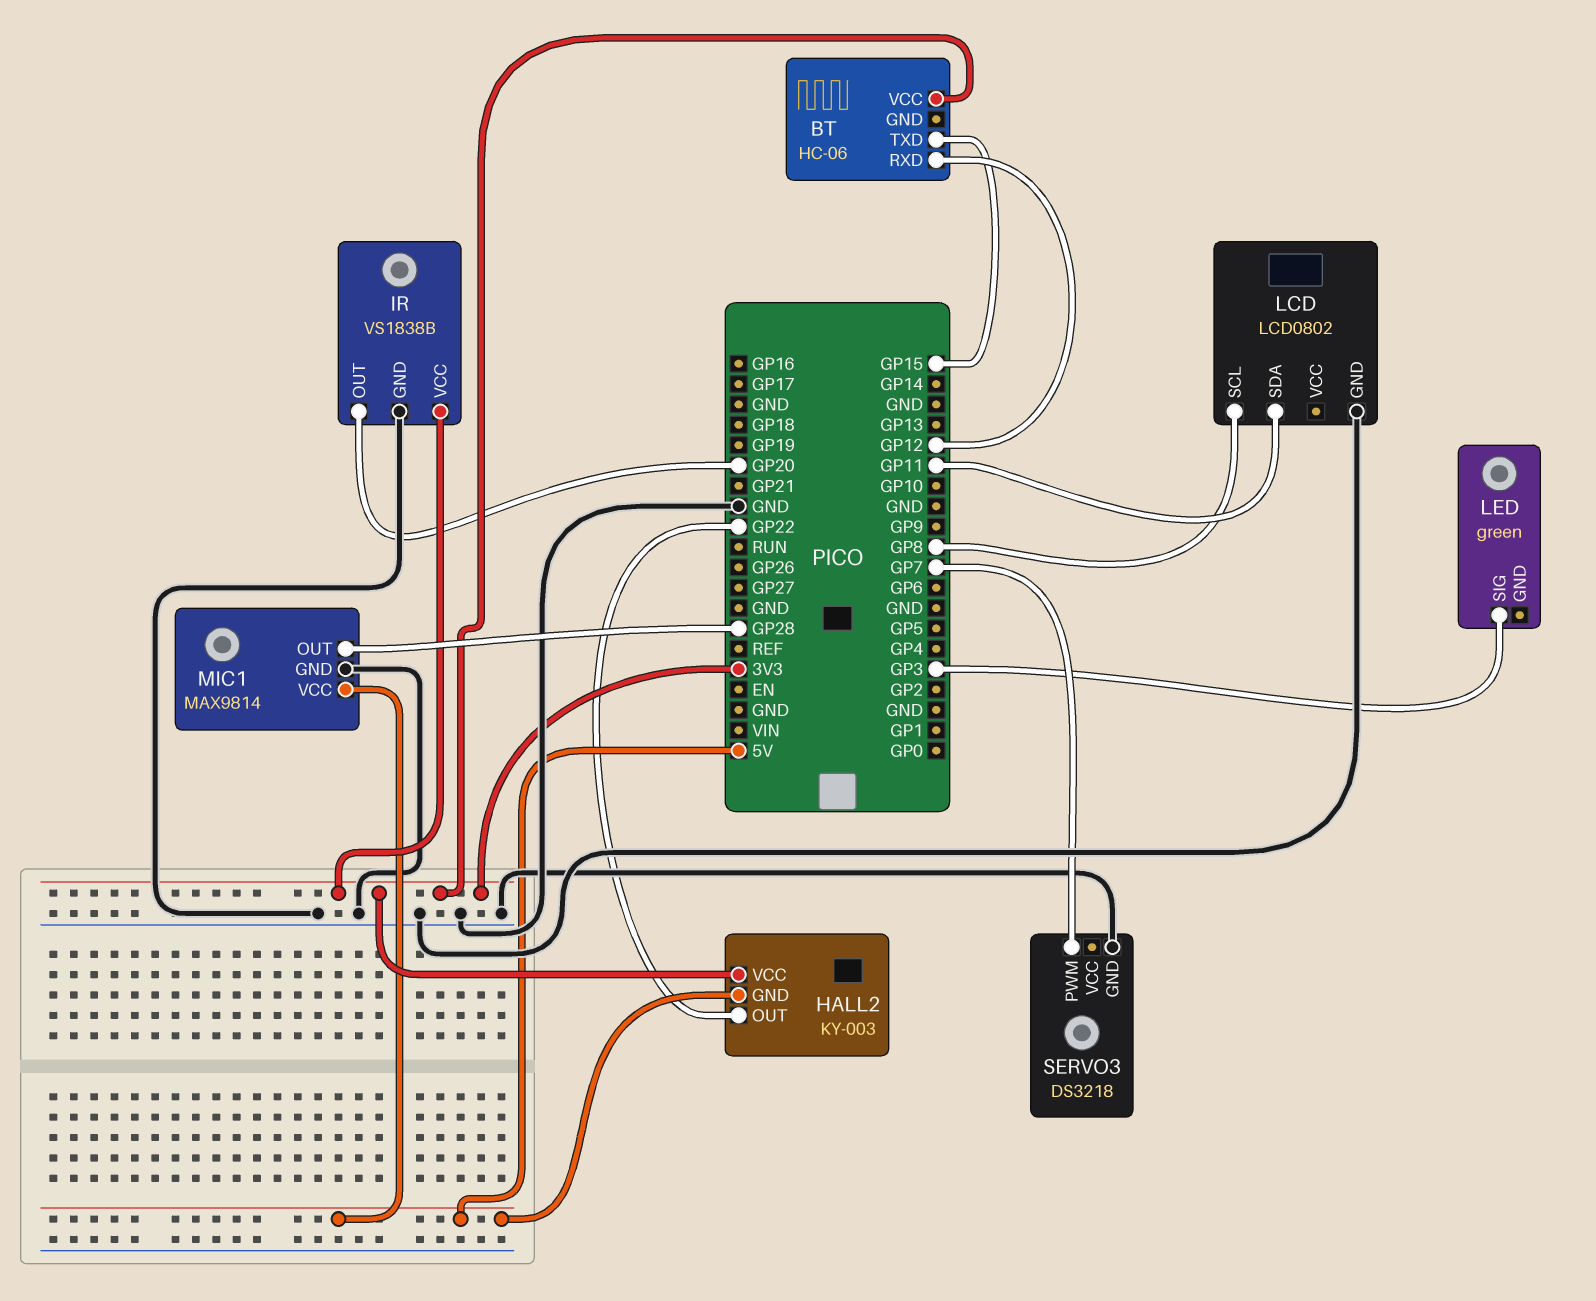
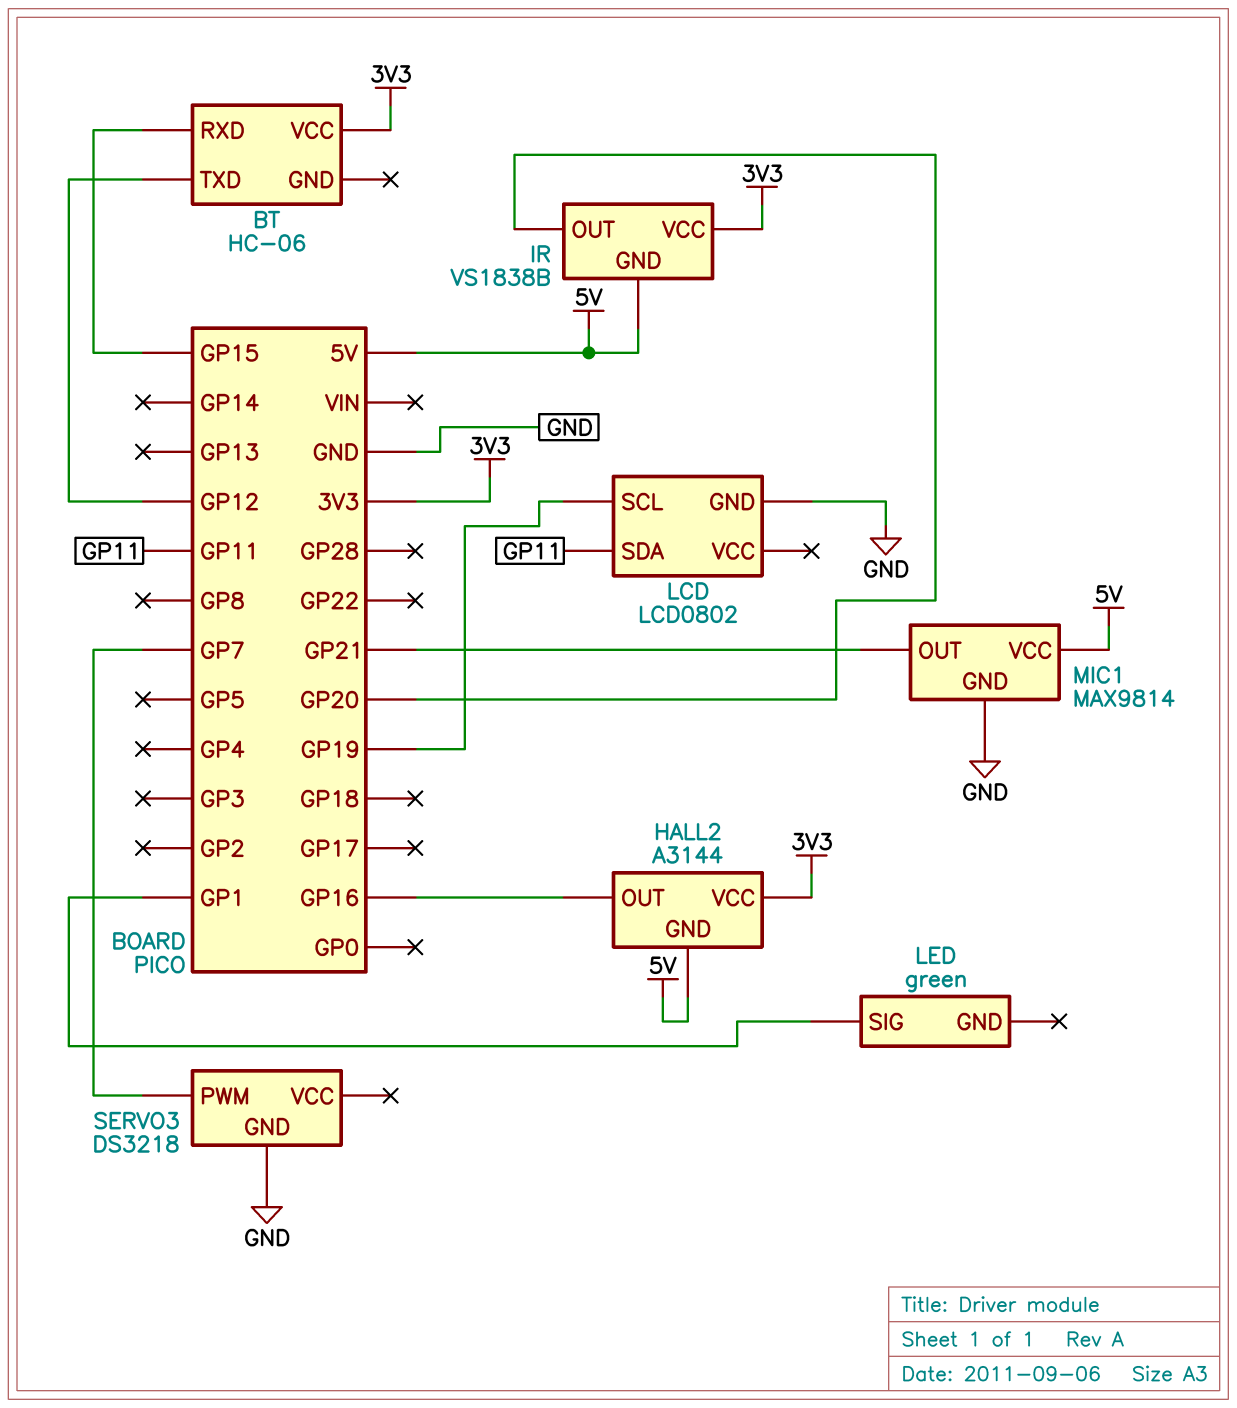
BT pin RXD: GP12 -> GP15
BT pin TXD: GP15 -> GP12
HALL2: KY-003 -> A3144
HALL2 pin OUT: GP22 -> GP16
IR pin GND: GND -> 5V
LCD pin SCL: GP8 -> GP19
LED pin SIG: GP3 -> GP1
MIC1 pin OUT: GP28 -> GP21

